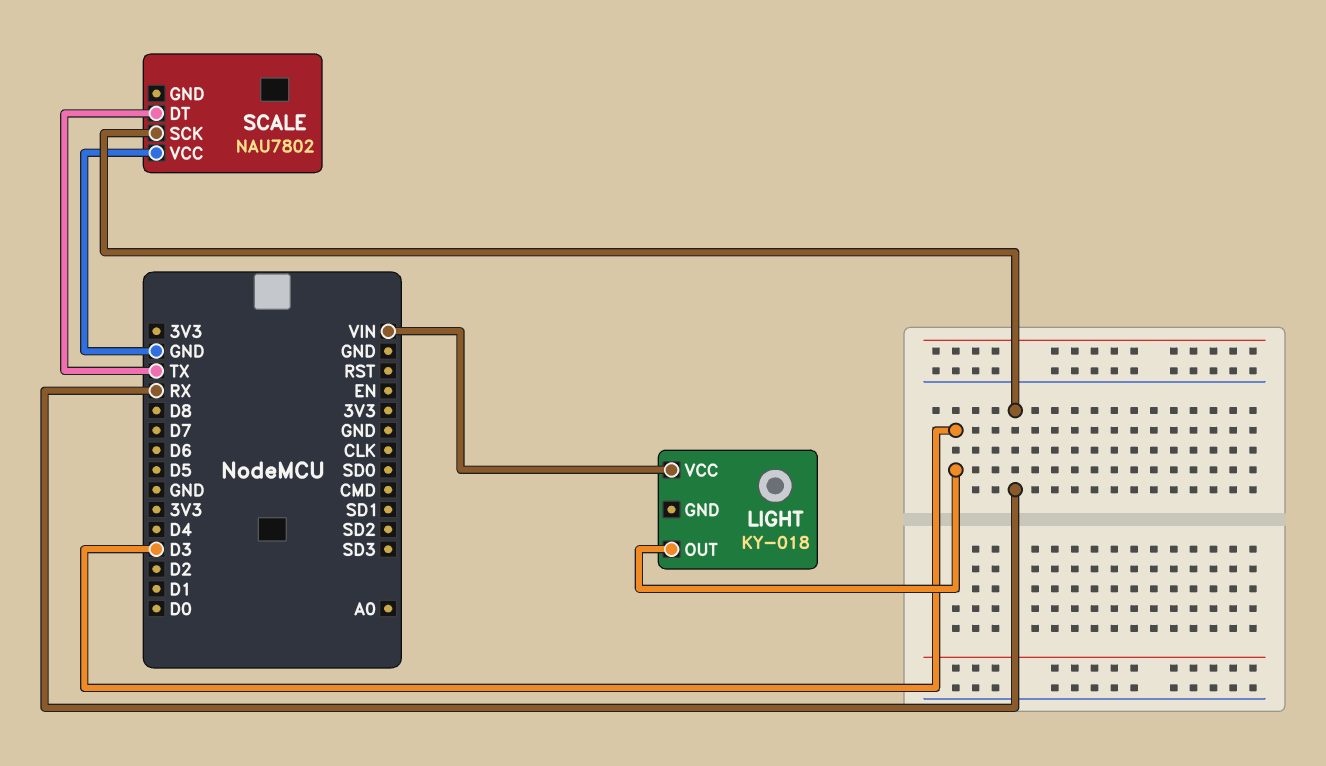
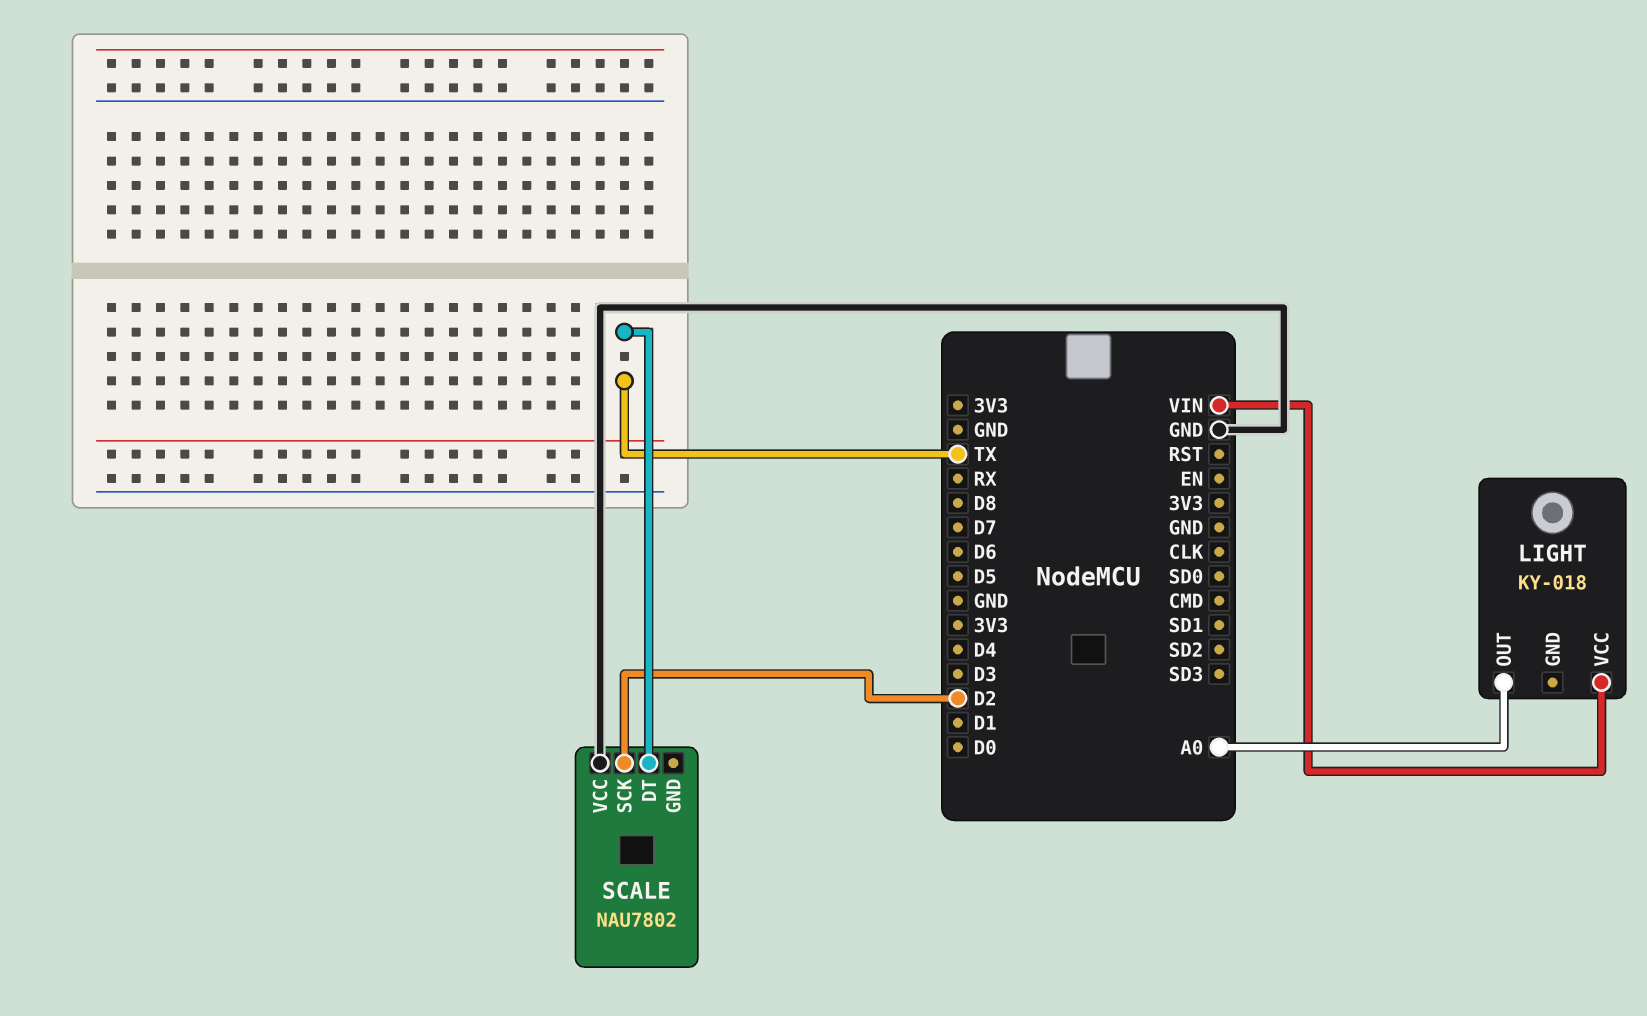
LIGHT pin OUT: D3 -> A0
SCALE pin SCK: RX -> D2

